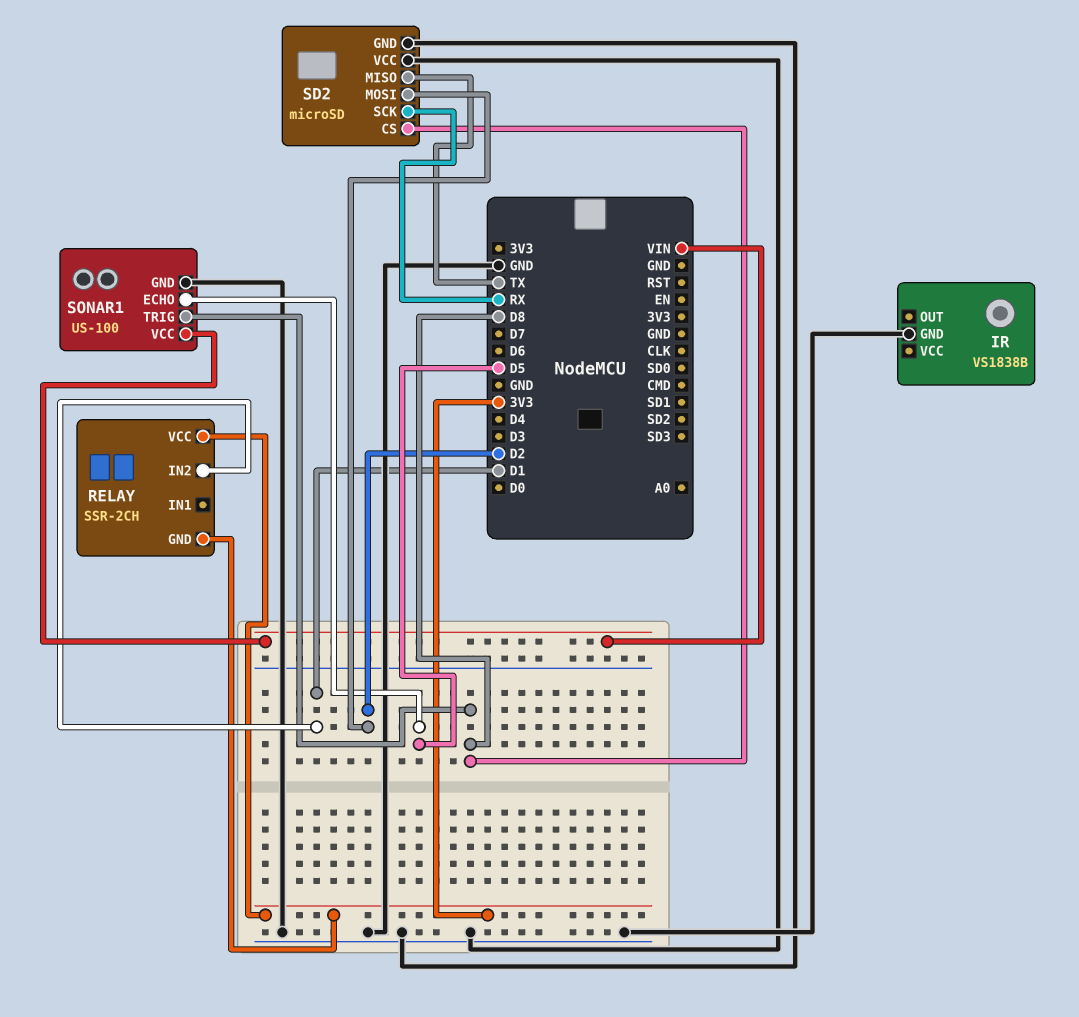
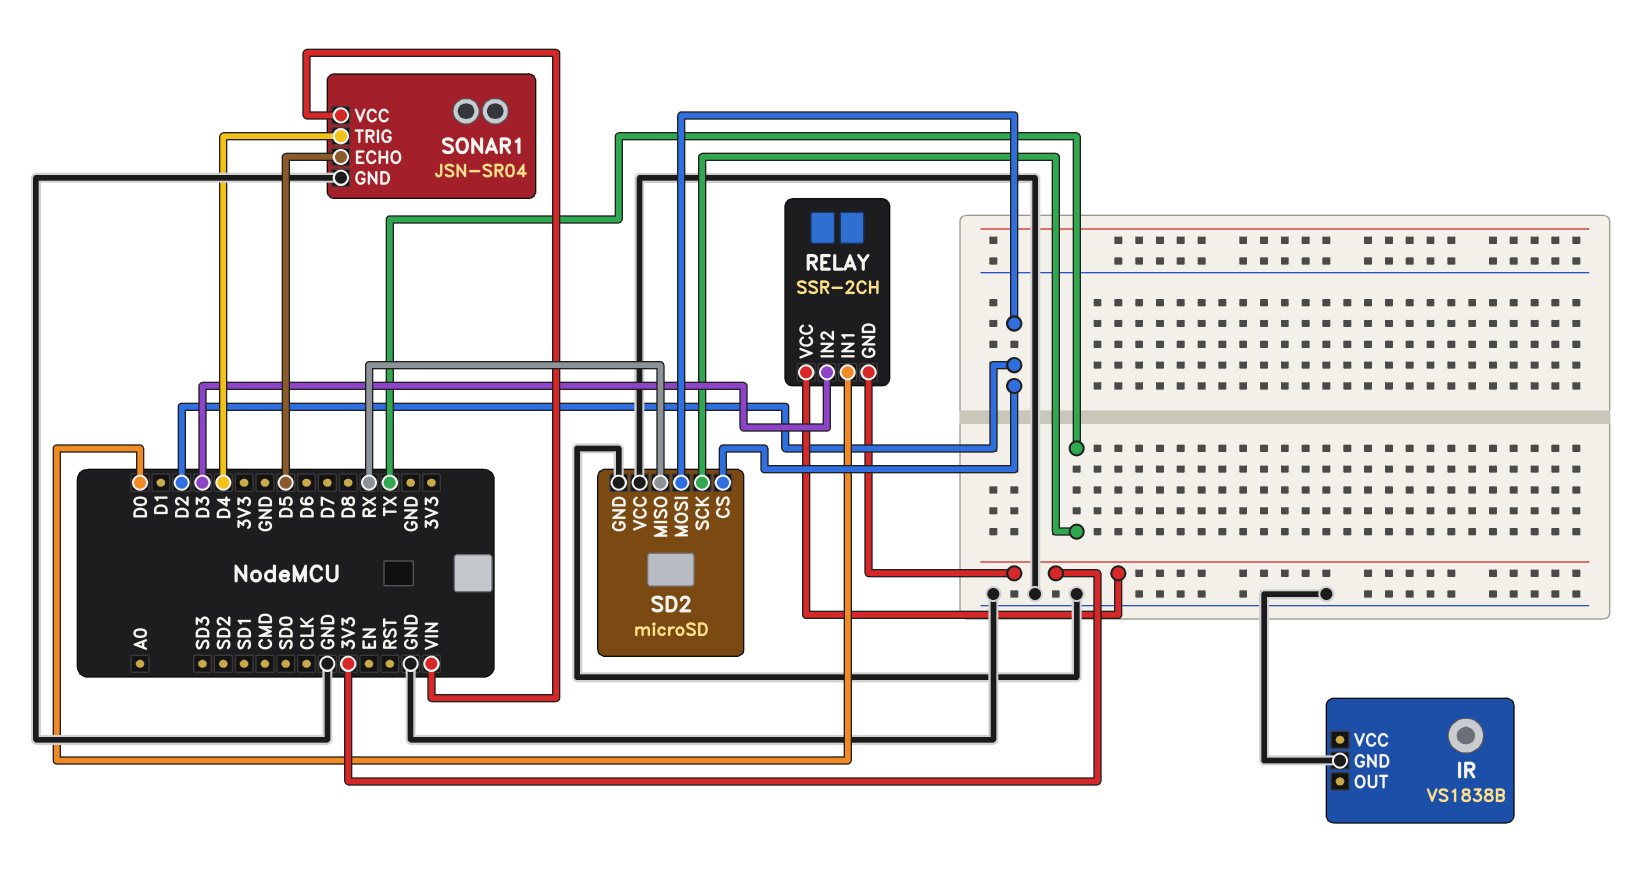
RELAY pin IN1: none -> D0
RELAY pin IN2: D1 -> D3
SD2 pin CS: D8 -> D2
SD2 pin MISO: TX -> RX
SD2 pin SCK: RX -> TX
SONAR1: US-100 -> JSN-SR04
SONAR1 pin TRIG: D8 -> D4

